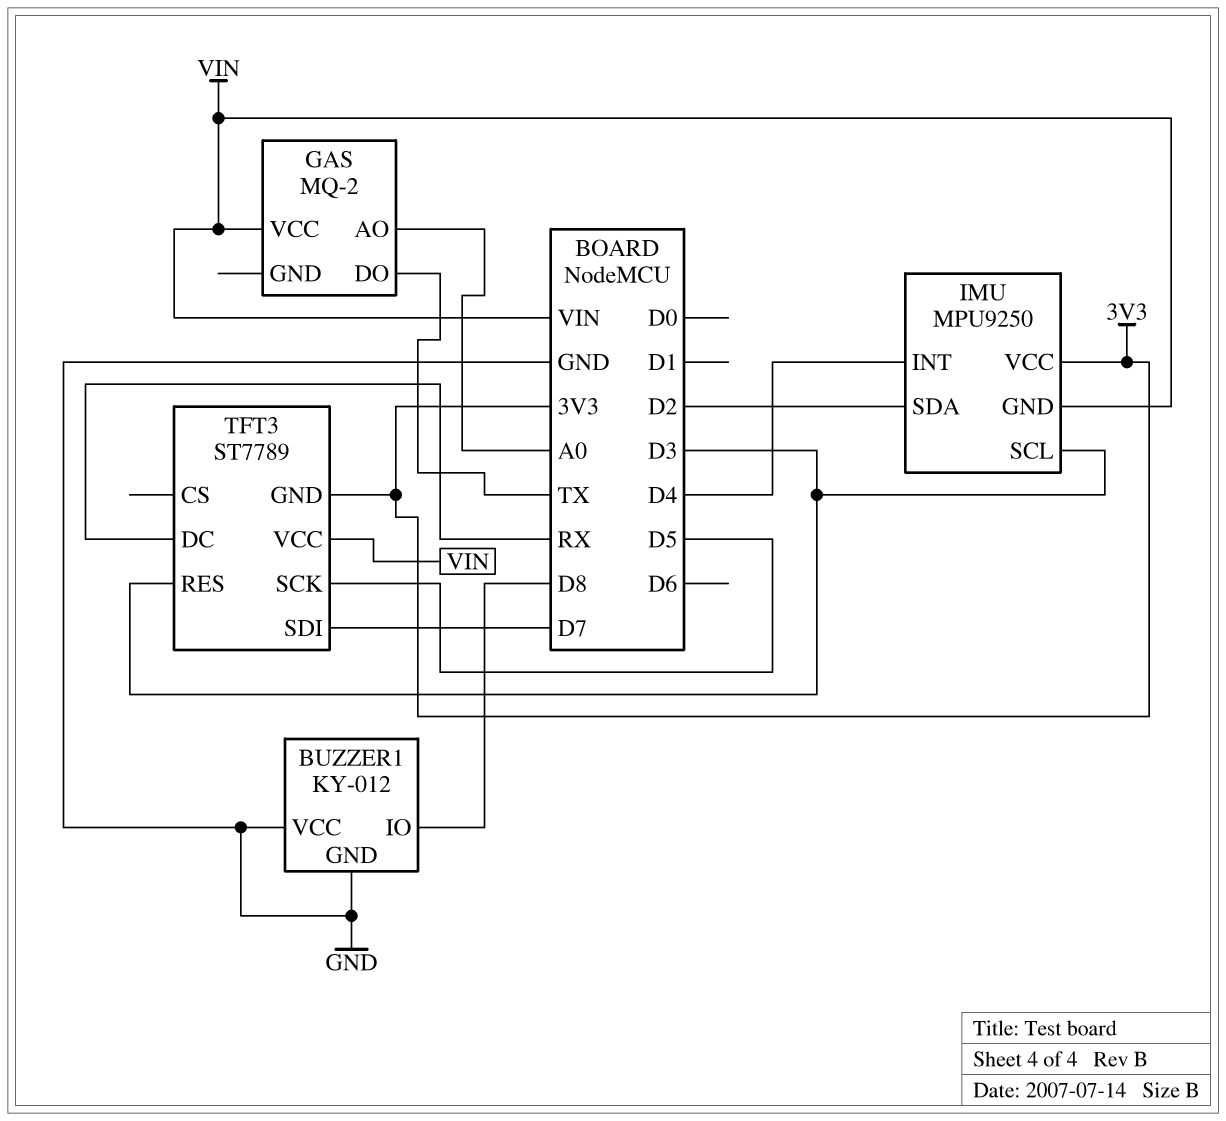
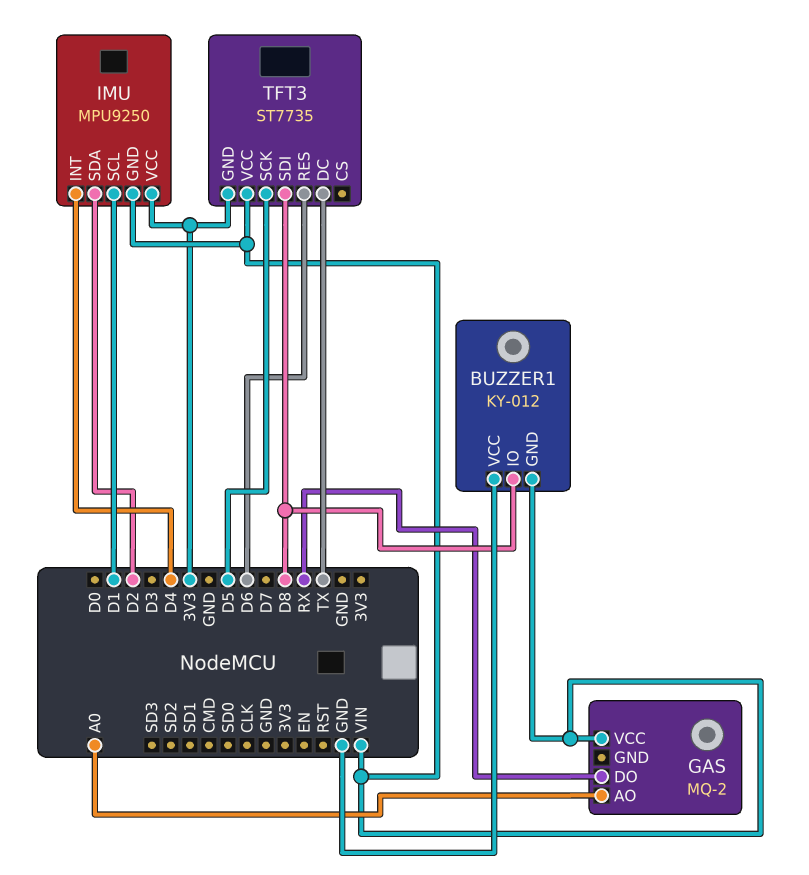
BUZZER1 pin GND: GND -> VIN
GAS pin DO: TX -> RX
IMU pin SCL: D3 -> D1
TFT3: ST7789 -> ST7735
TFT3 pin DC: RX -> TX
TFT3 pin RES: D3 -> D6
TFT3 pin SDI: D7 -> D8

